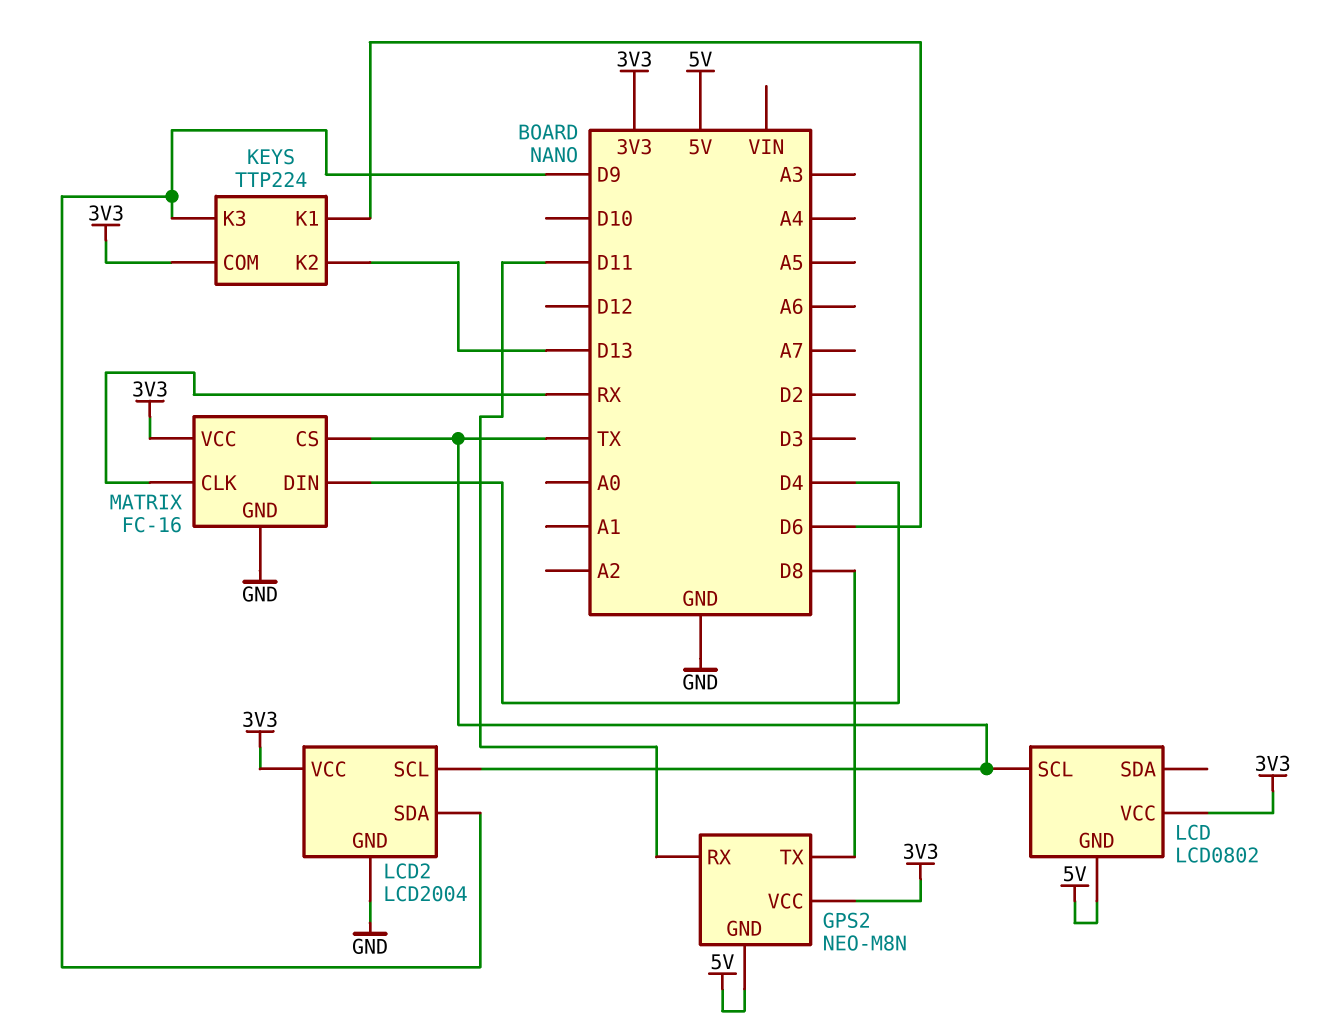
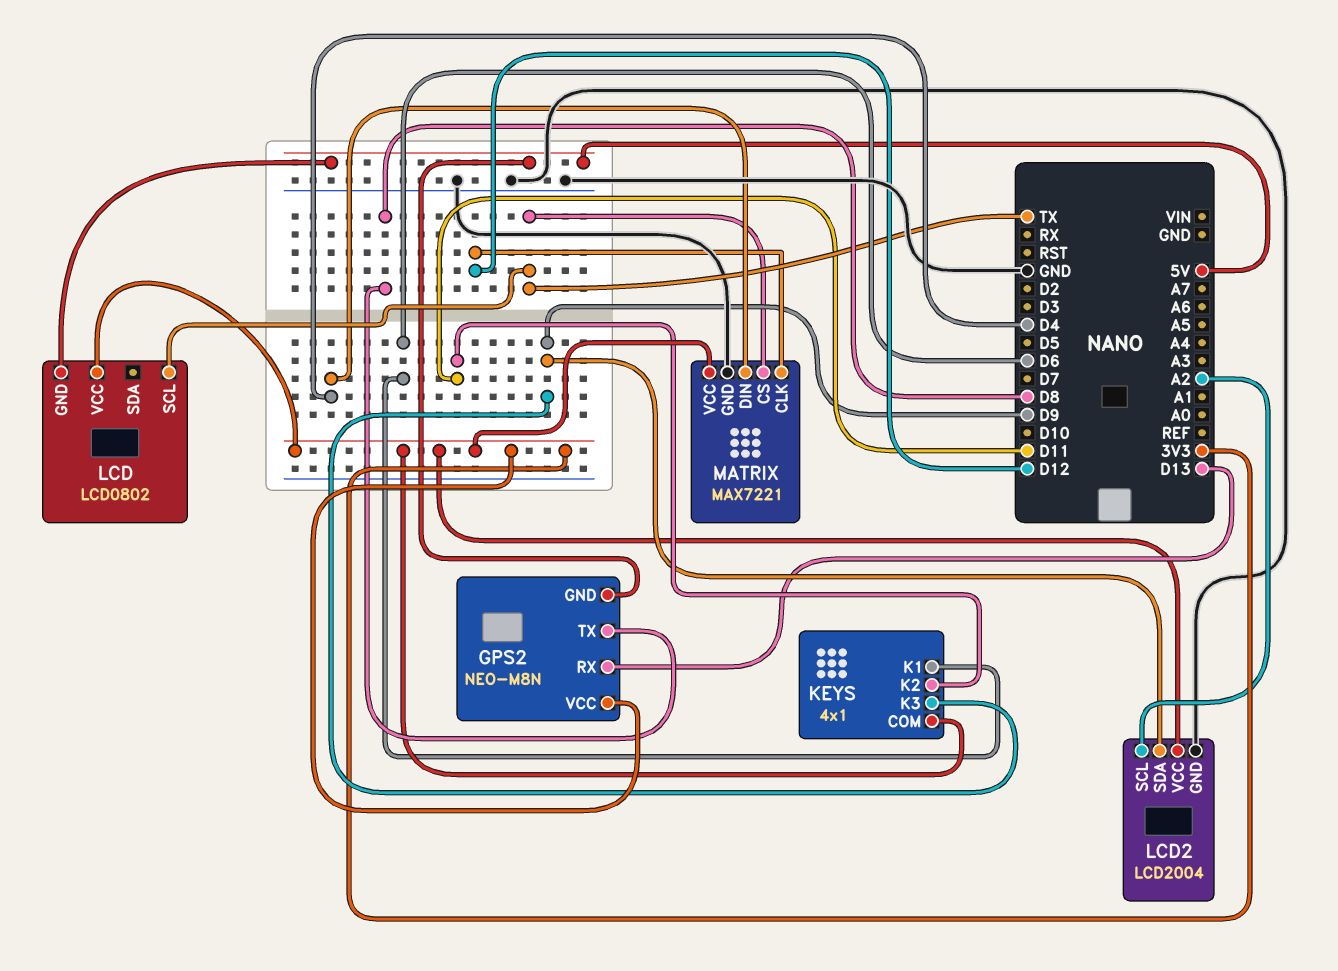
GPS2 pin RX: D11 -> D13
KEYS: TTP224 -> 4x1
KEYS pin K2: D13 -> D11
LCD2 pin SCL: TX -> A2
MATRIX: FC-16 -> MAX7221
MATRIX pin CLK: RX -> D12

